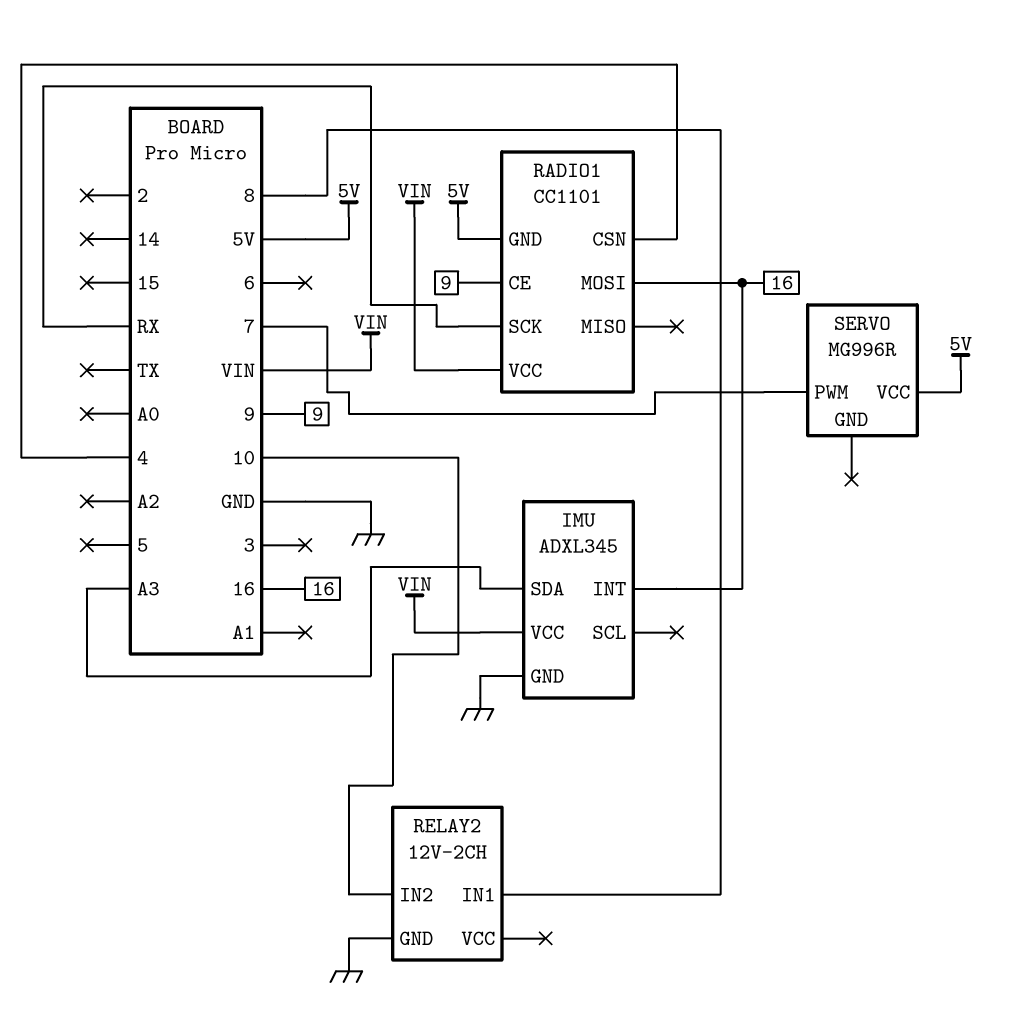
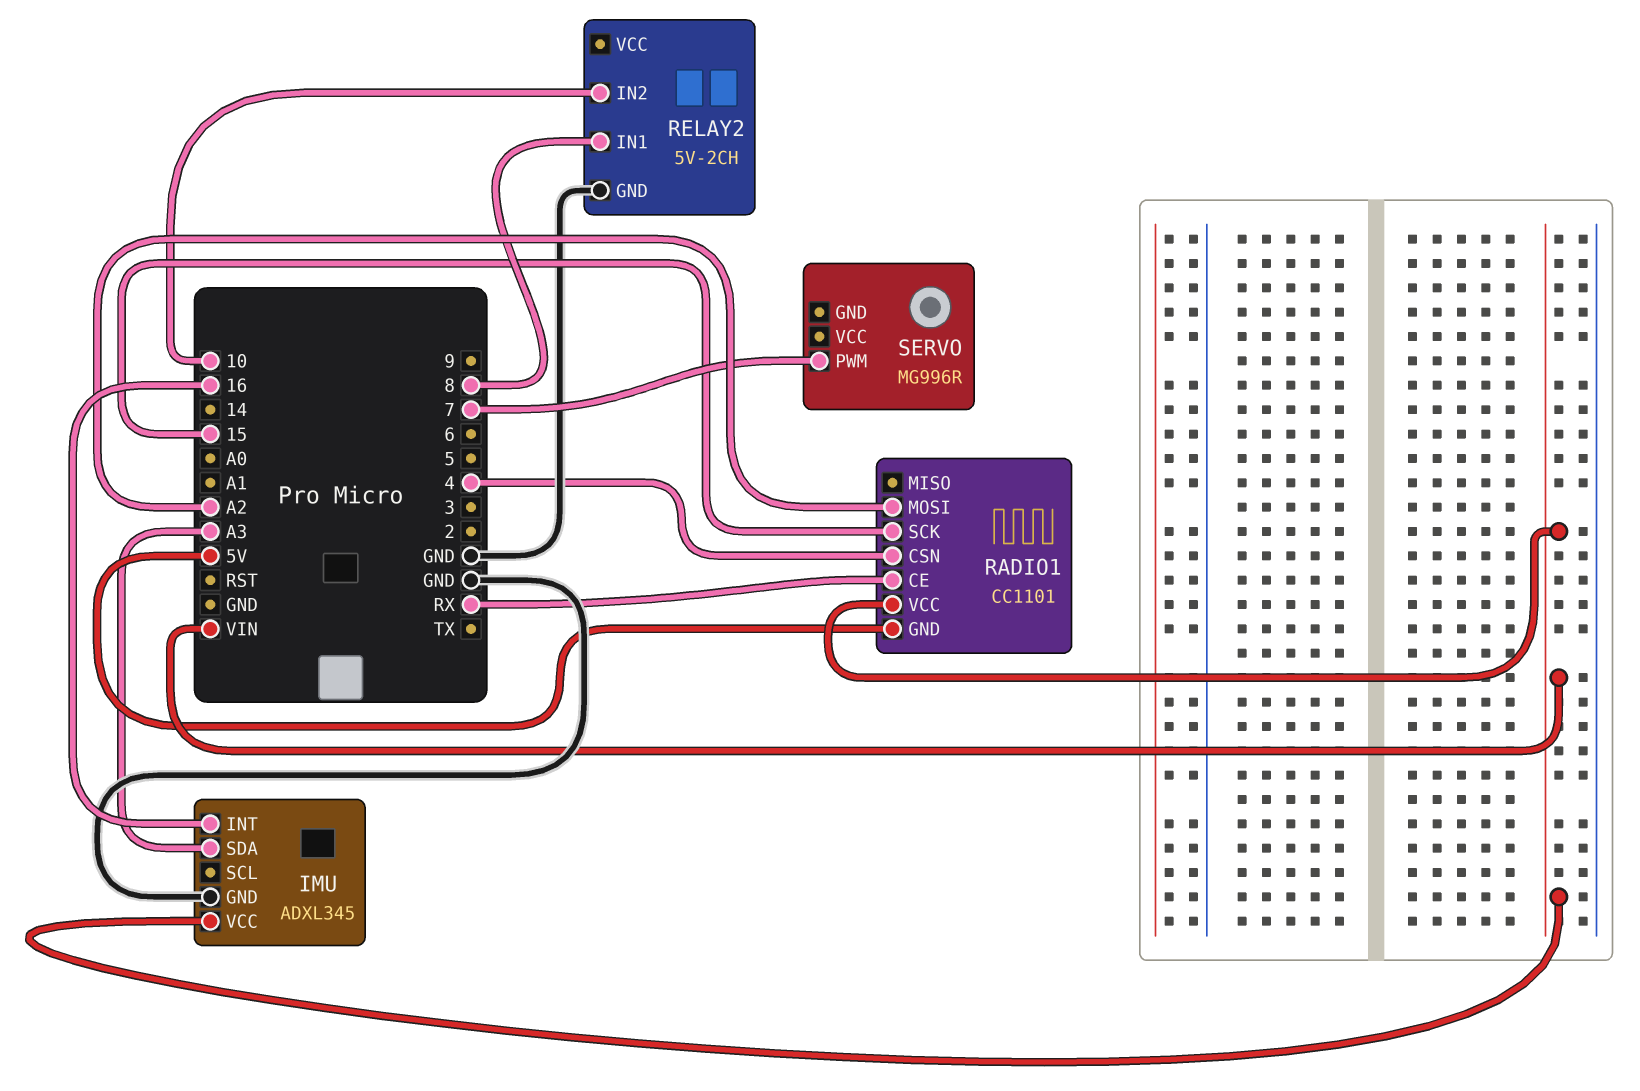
RADIO1 pin CE: 9 -> RX
RADIO1 pin MOSI: 16 -> A2
RADIO1 pin SCK: RX -> 15
RELAY2: 12V-2CH -> 5V-2CH
SERVO pin VCC: 5V -> none

